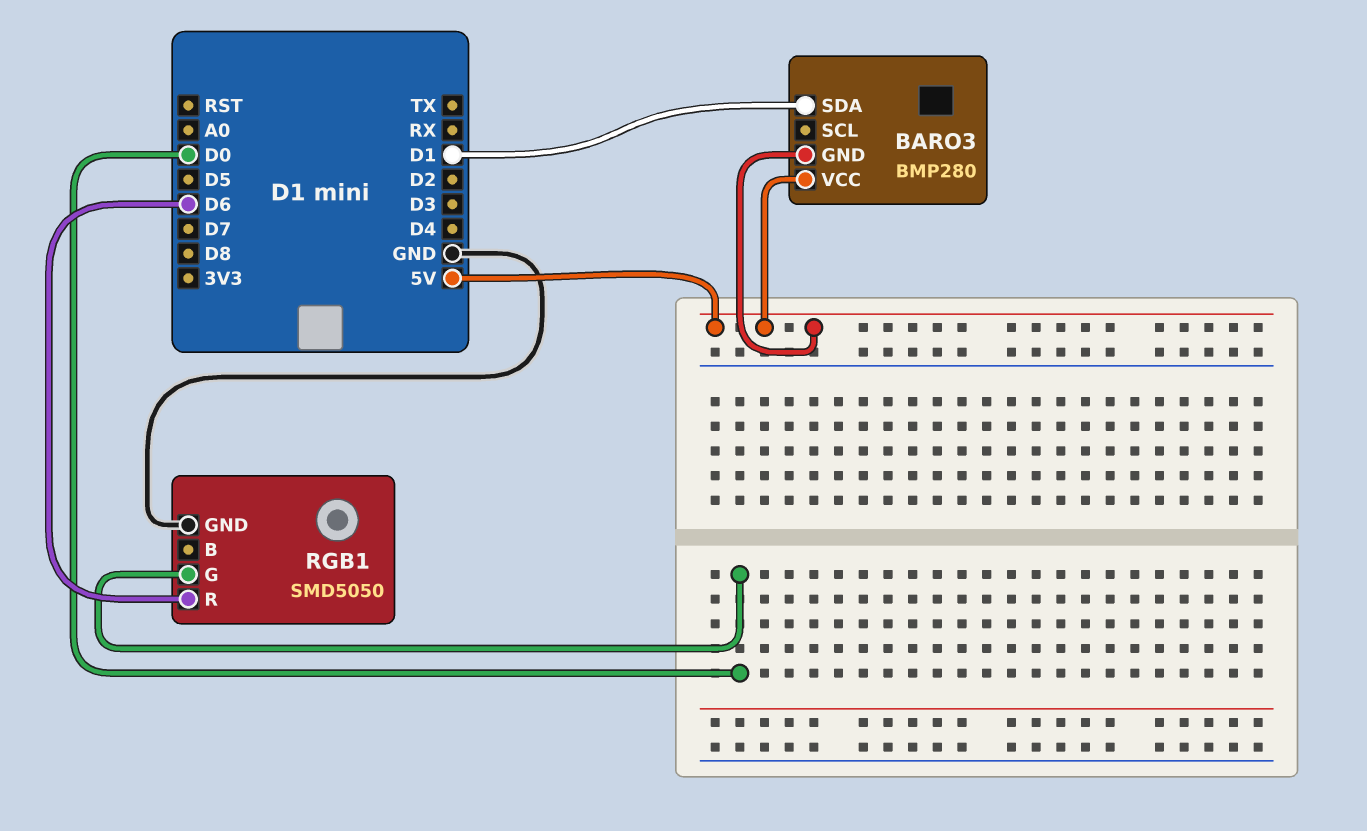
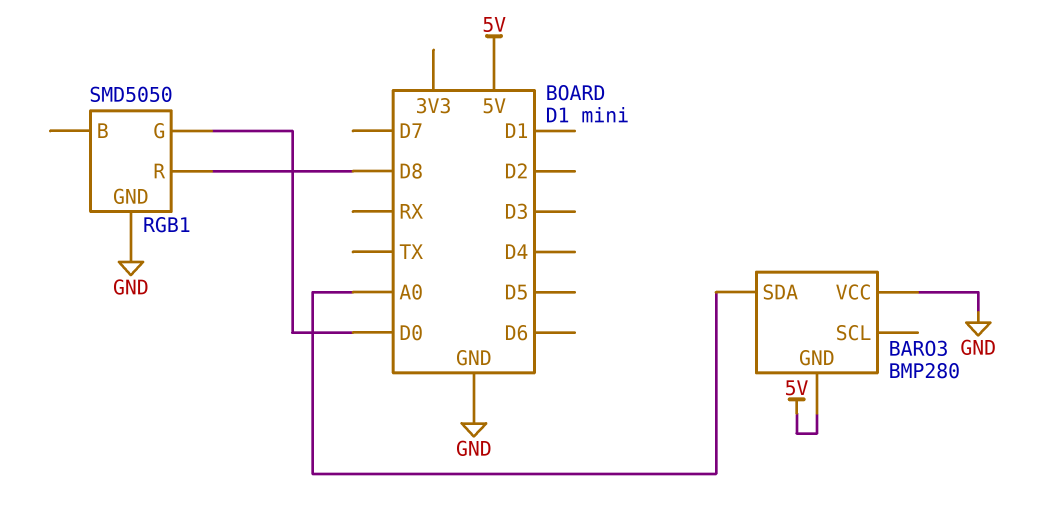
BARO3 pin SDA: D1 -> A0
BARO3 pin VCC: 5V -> GND
RGB1 pin R: D6 -> D8

